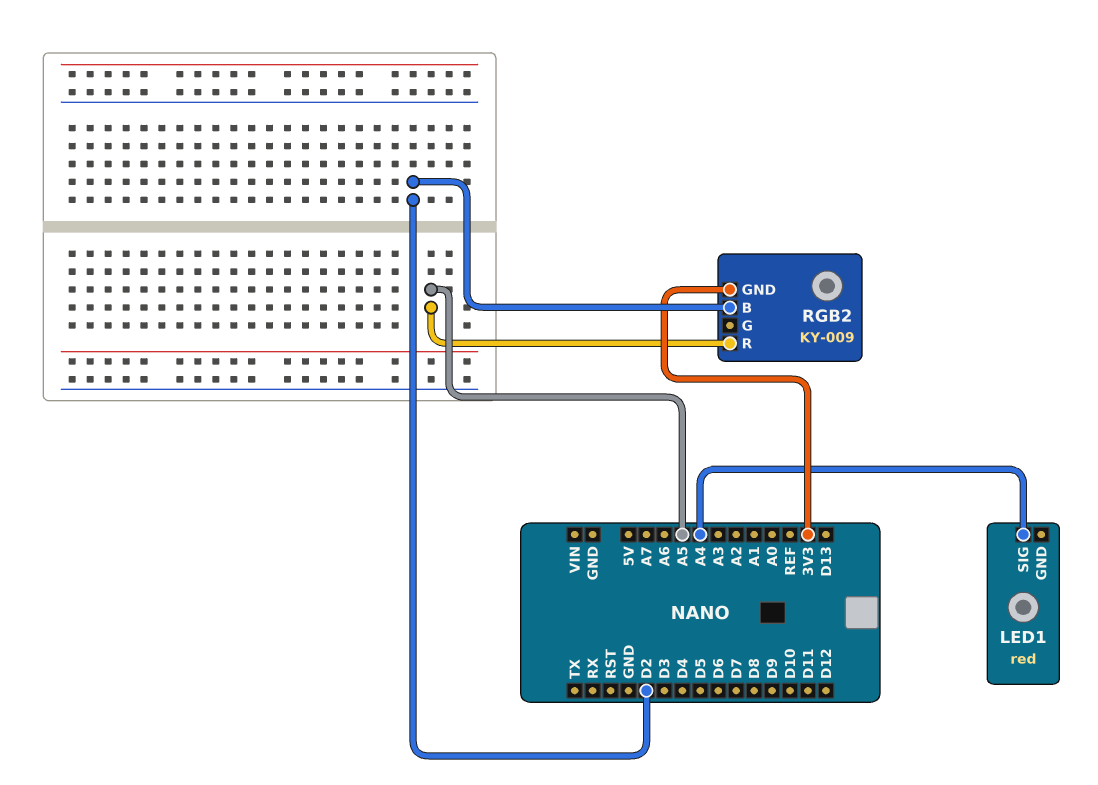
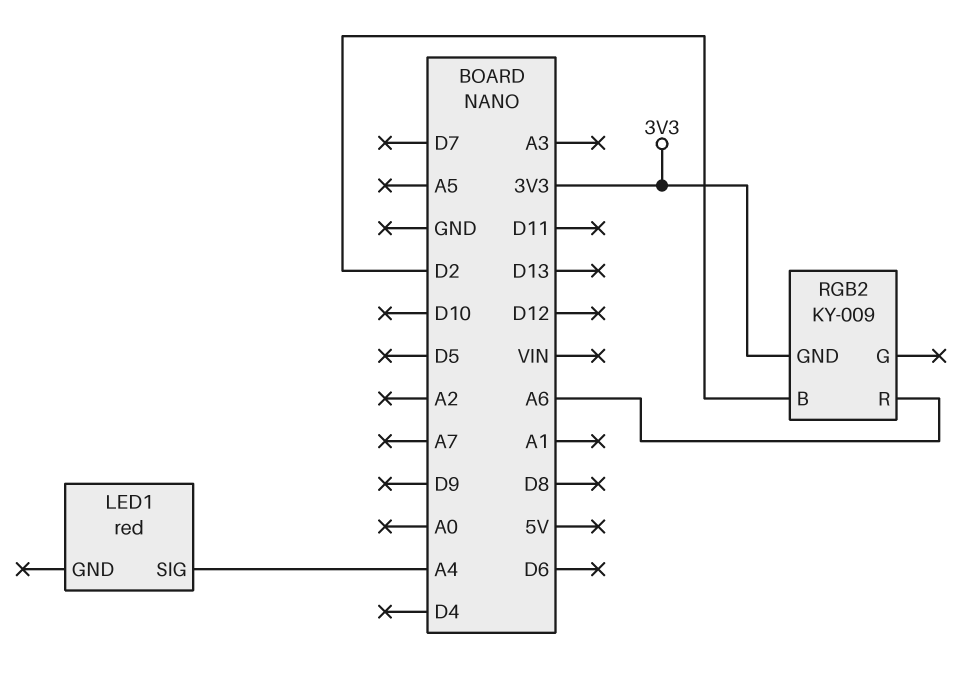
RGB2 pin R: A5 -> A6

